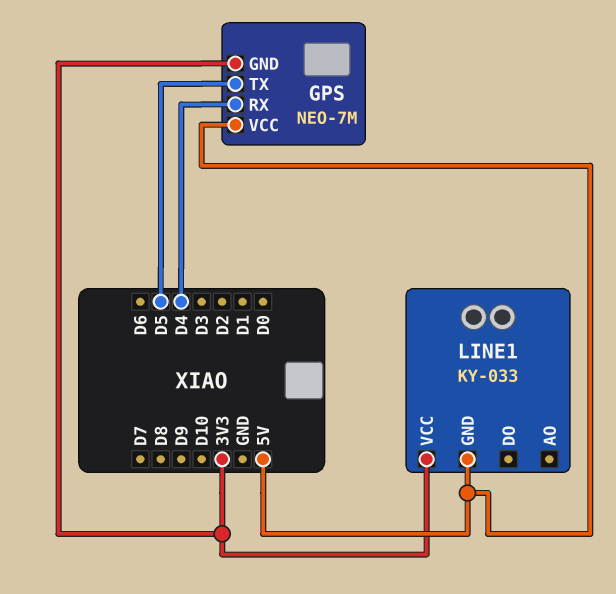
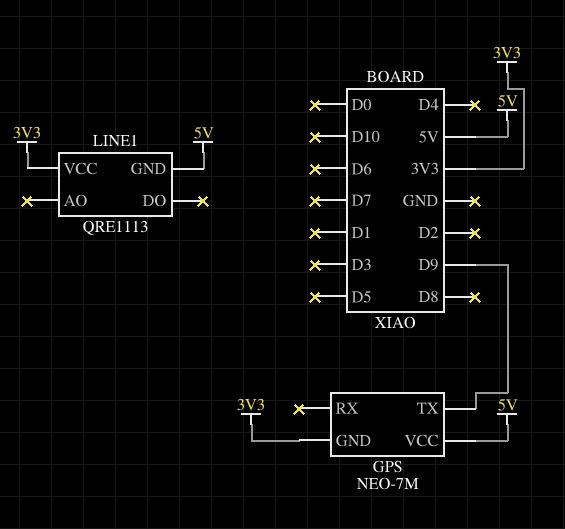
GPS pin RX: D4 -> none
GPS pin TX: D5 -> D9
LINE1: KY-033 -> QRE1113

